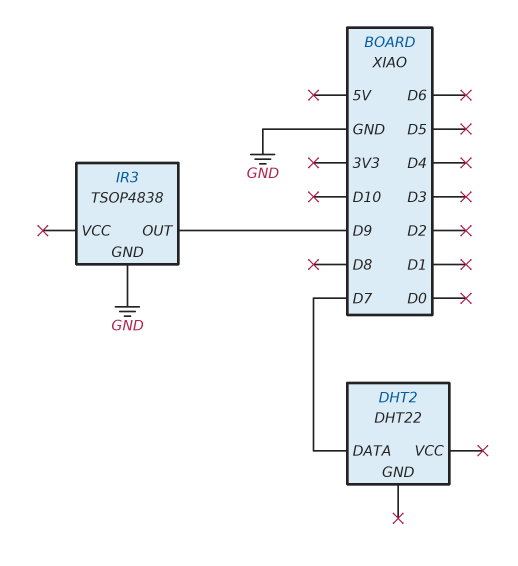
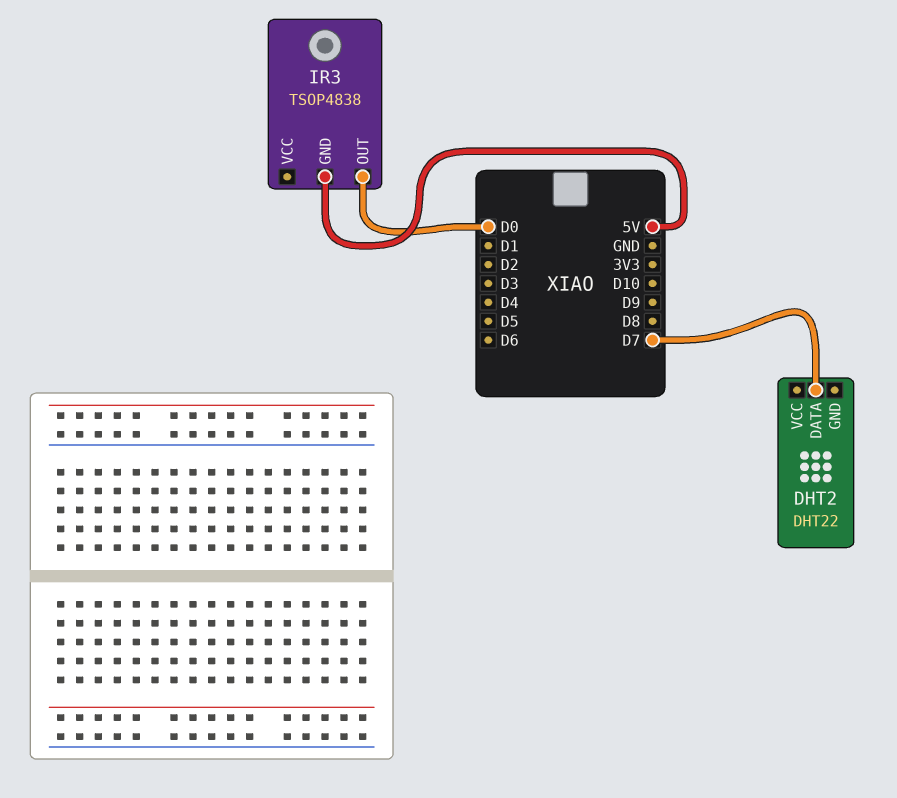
IR3 pin GND: GND -> 5V
IR3 pin OUT: D9 -> D0

